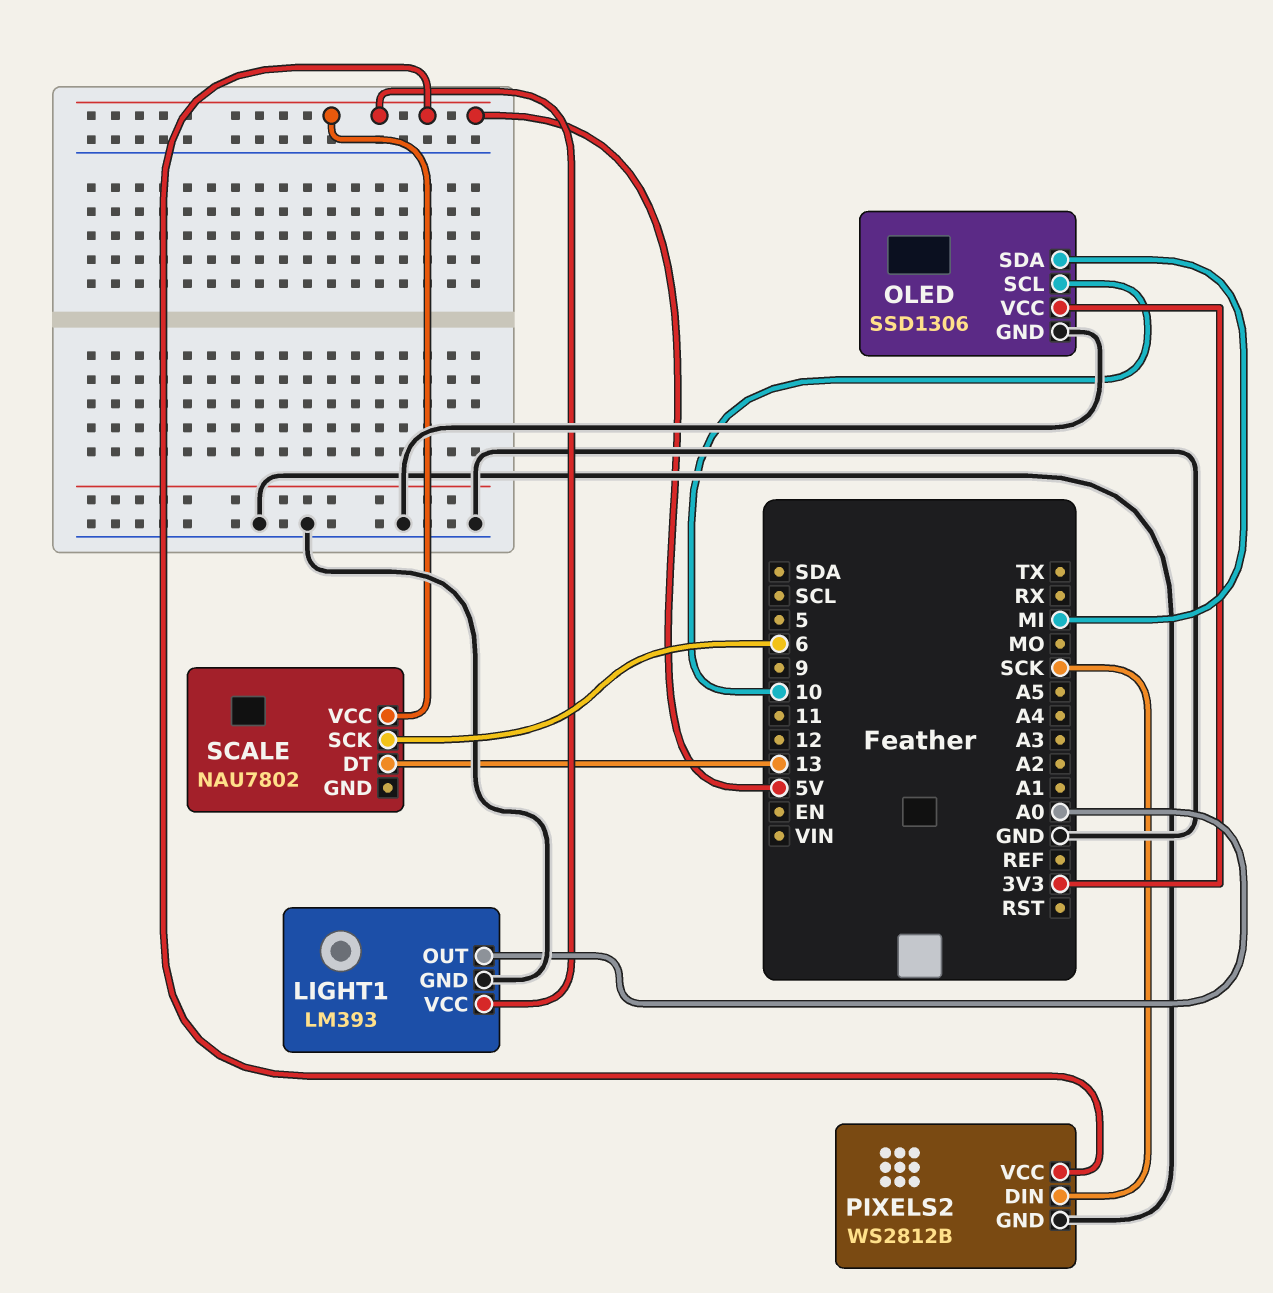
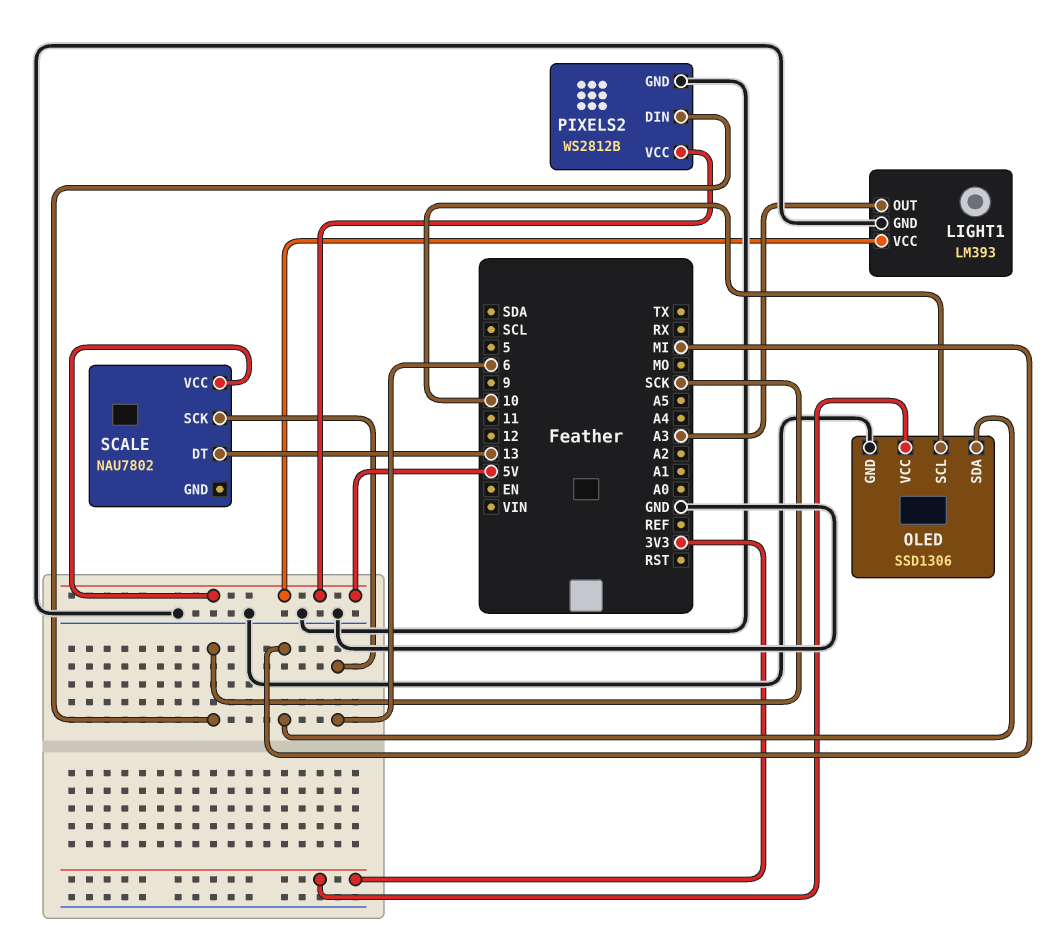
LIGHT1 pin OUT: A0 -> A3

